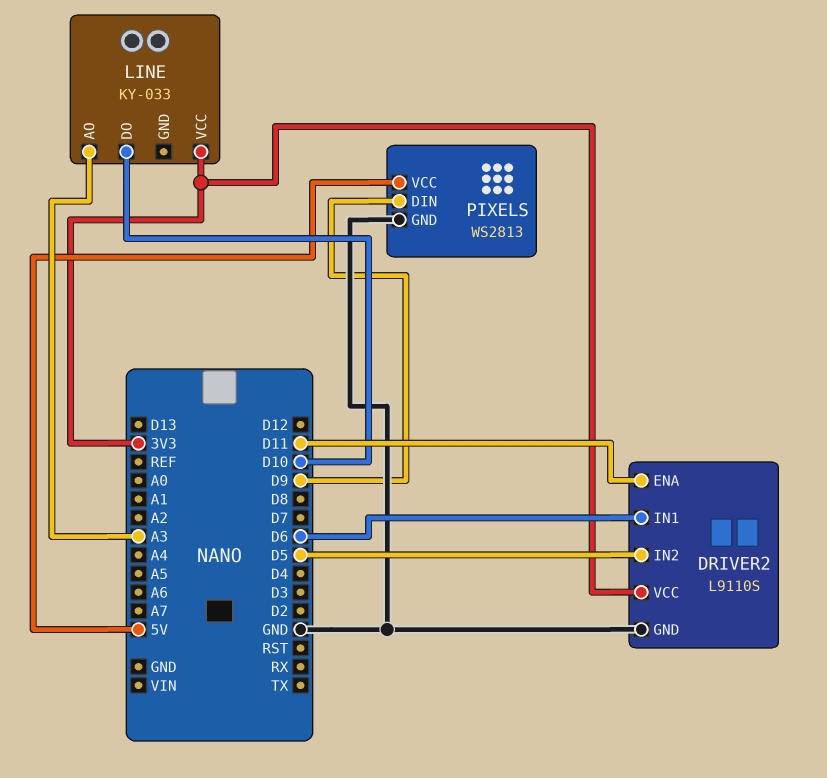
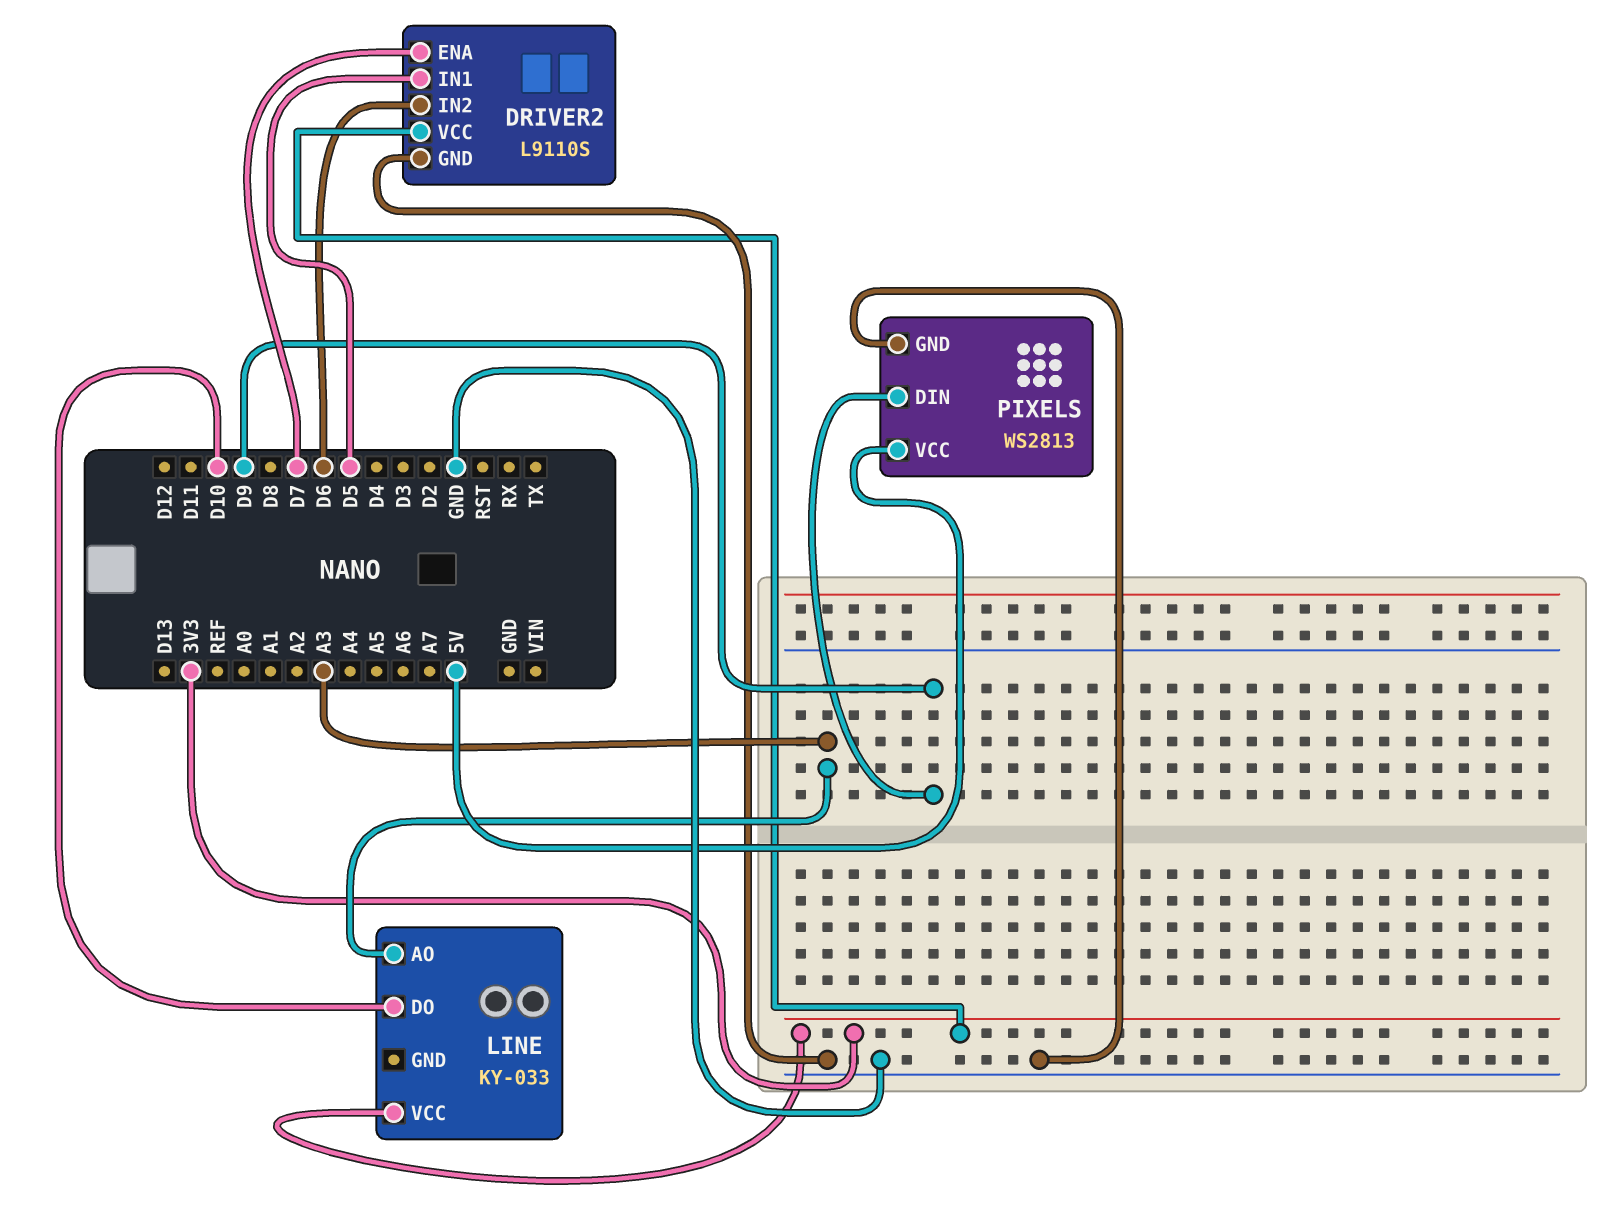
DRIVER2 pin ENA: D11 -> D7
DRIVER2 pin IN1: D6 -> D5
DRIVER2 pin IN2: D5 -> D6

